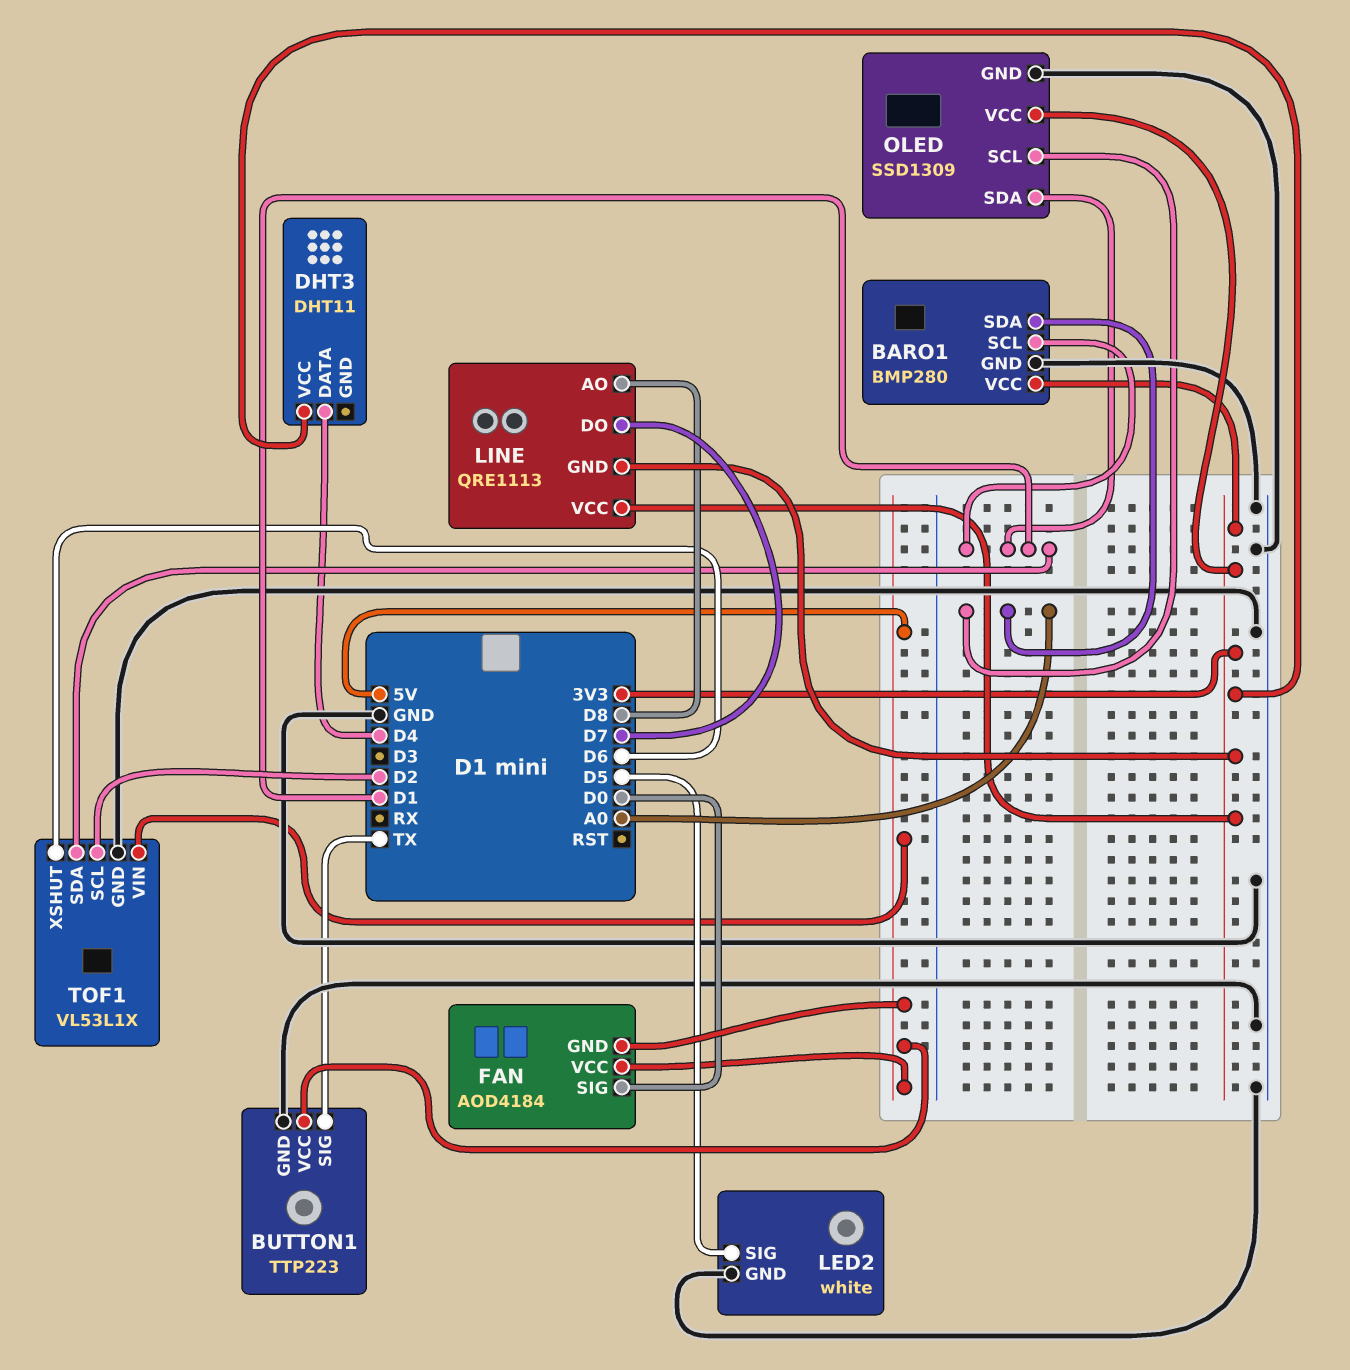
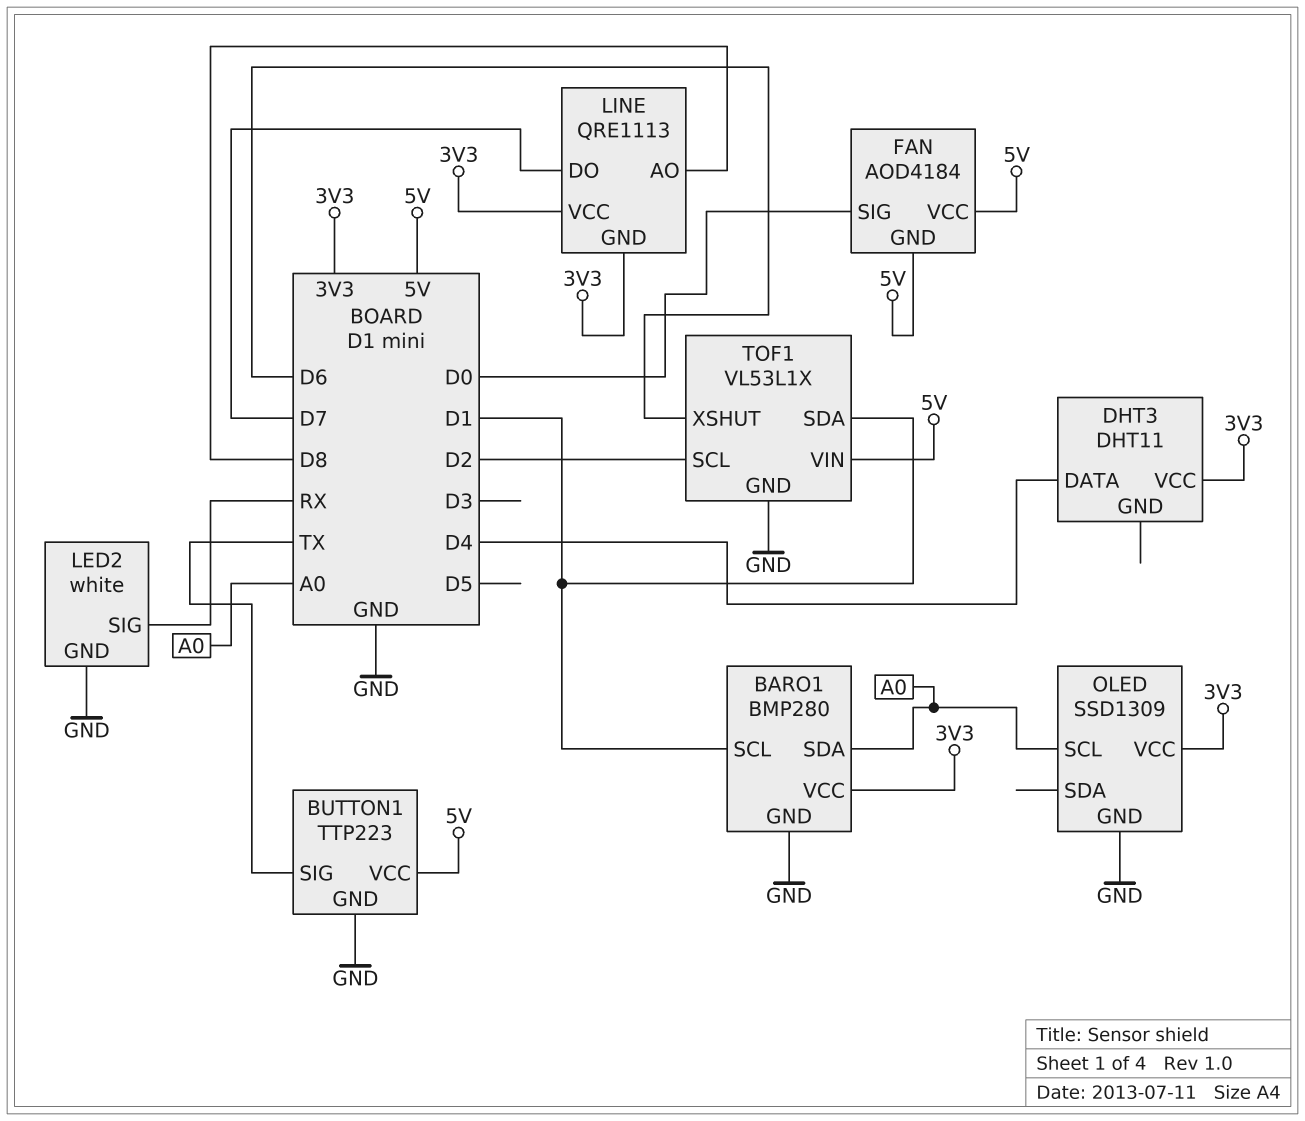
LED2 pin SIG: D5 -> RX
OLED pin SDA: D1 -> none

